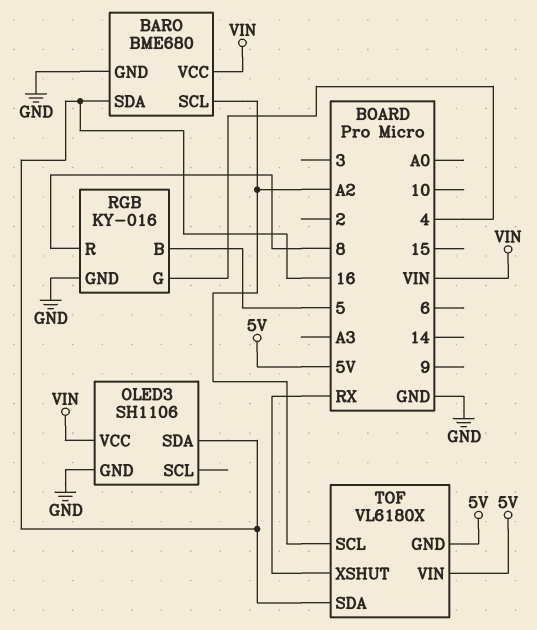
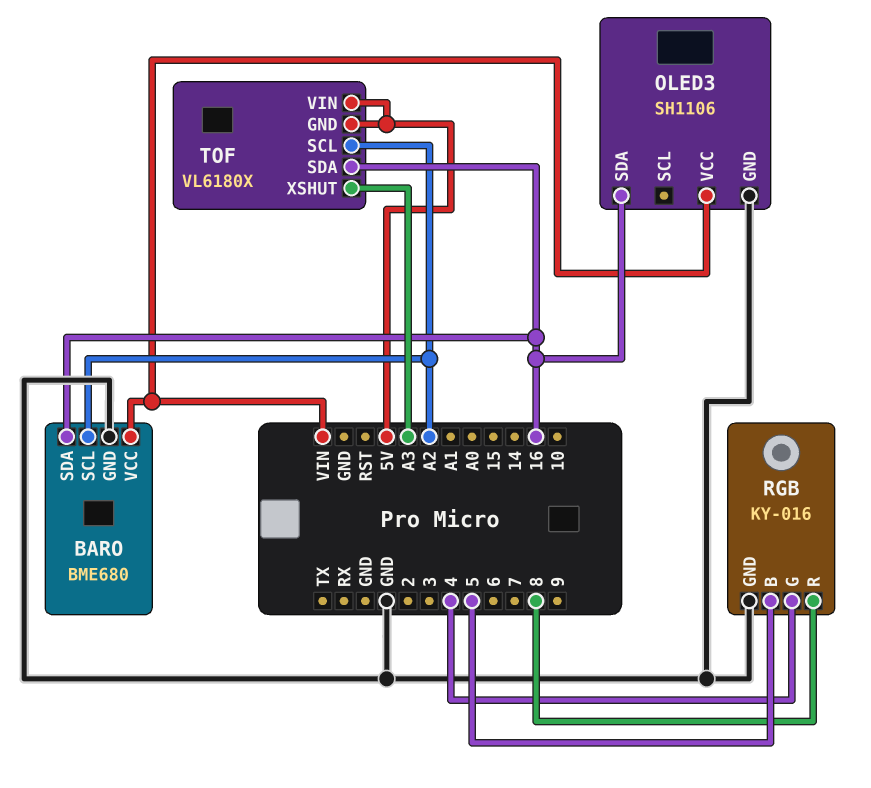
TOF pin XSHUT: RX -> A3

